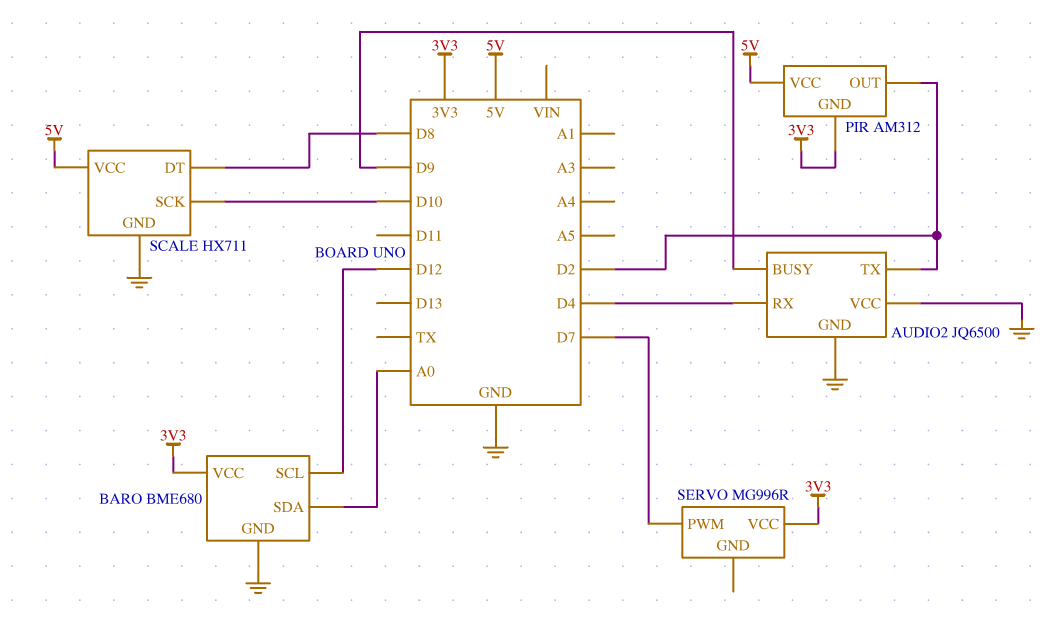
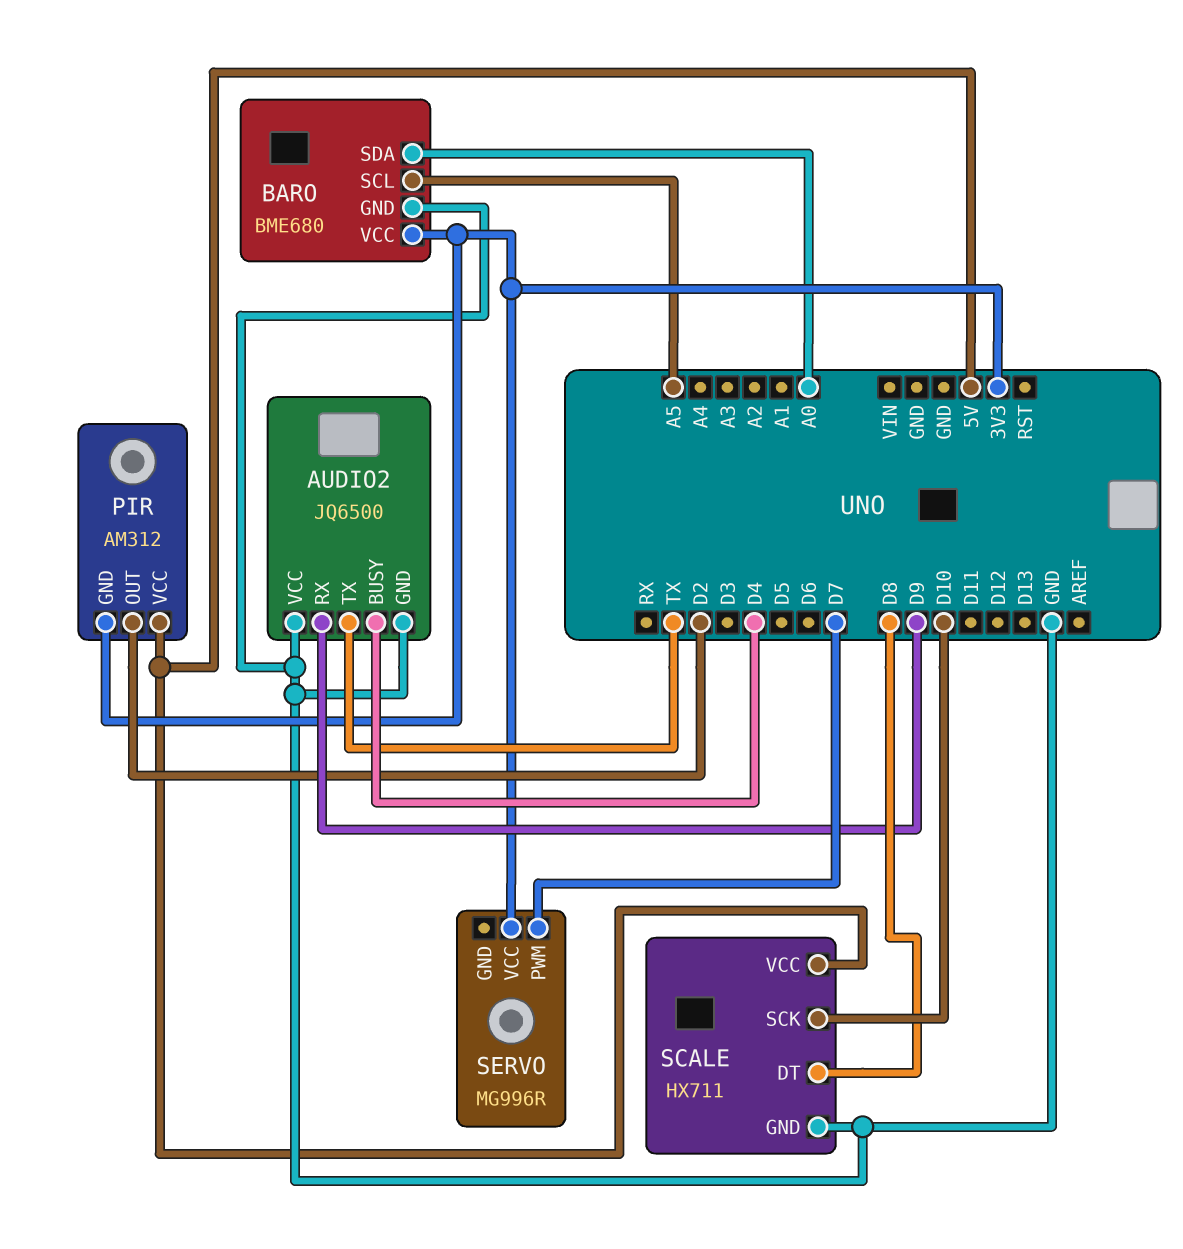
AUDIO2 pin BUSY: D9 -> D4
AUDIO2 pin RX: D4 -> D9
AUDIO2 pin TX: D2 -> TX
BARO pin SCL: D12 -> A5

